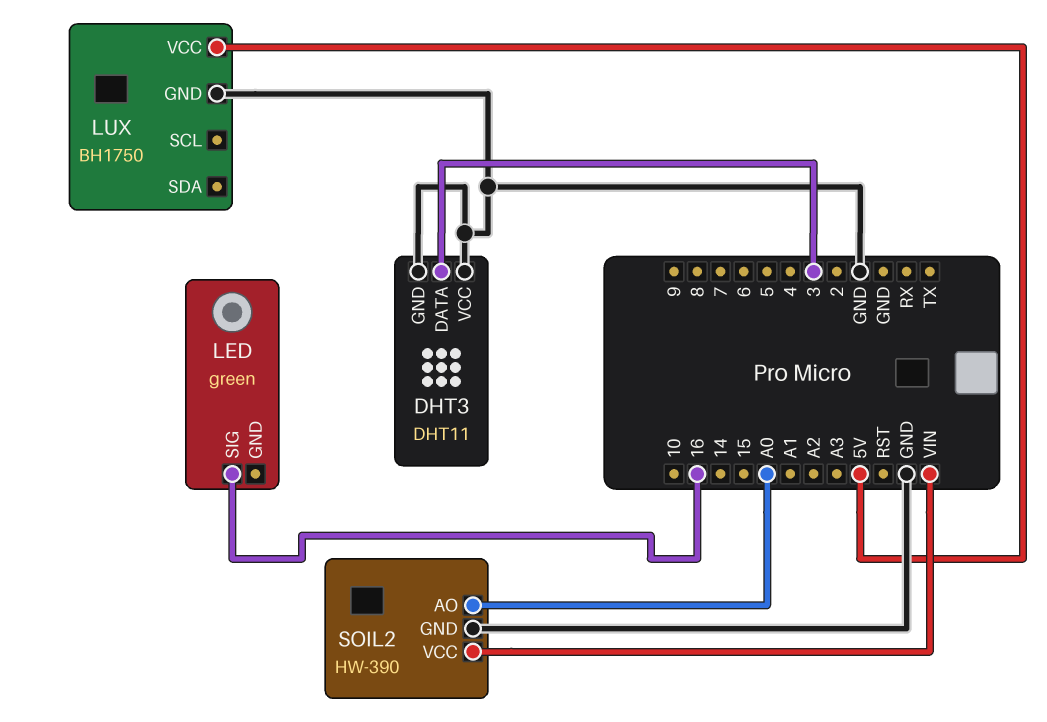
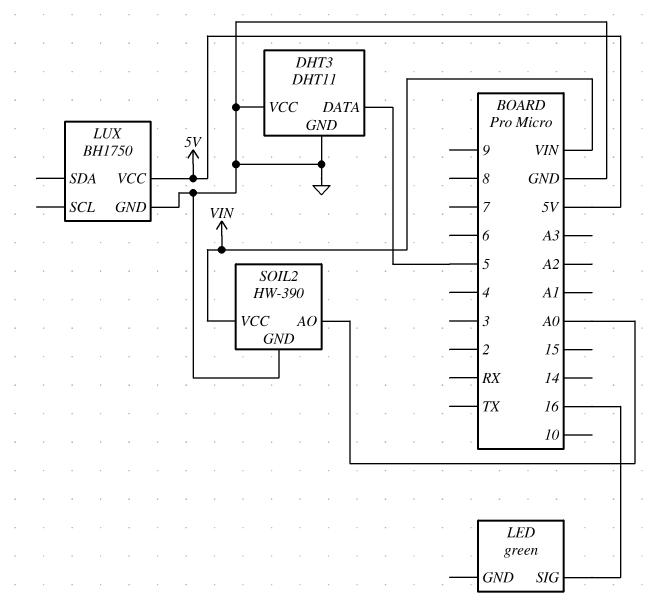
DHT3 pin DATA: 3 -> 5

